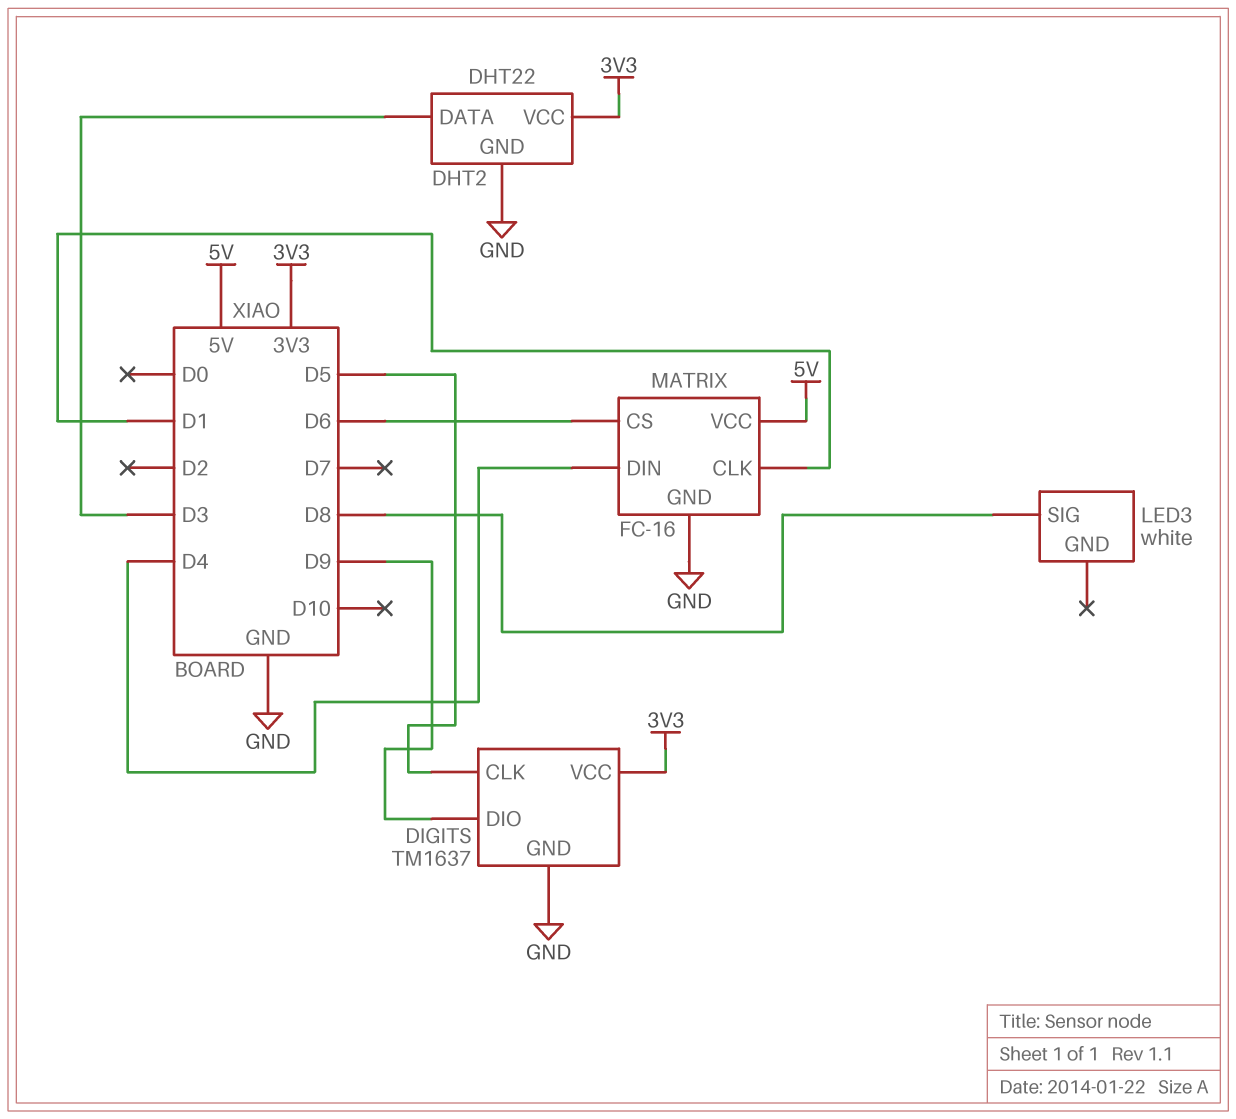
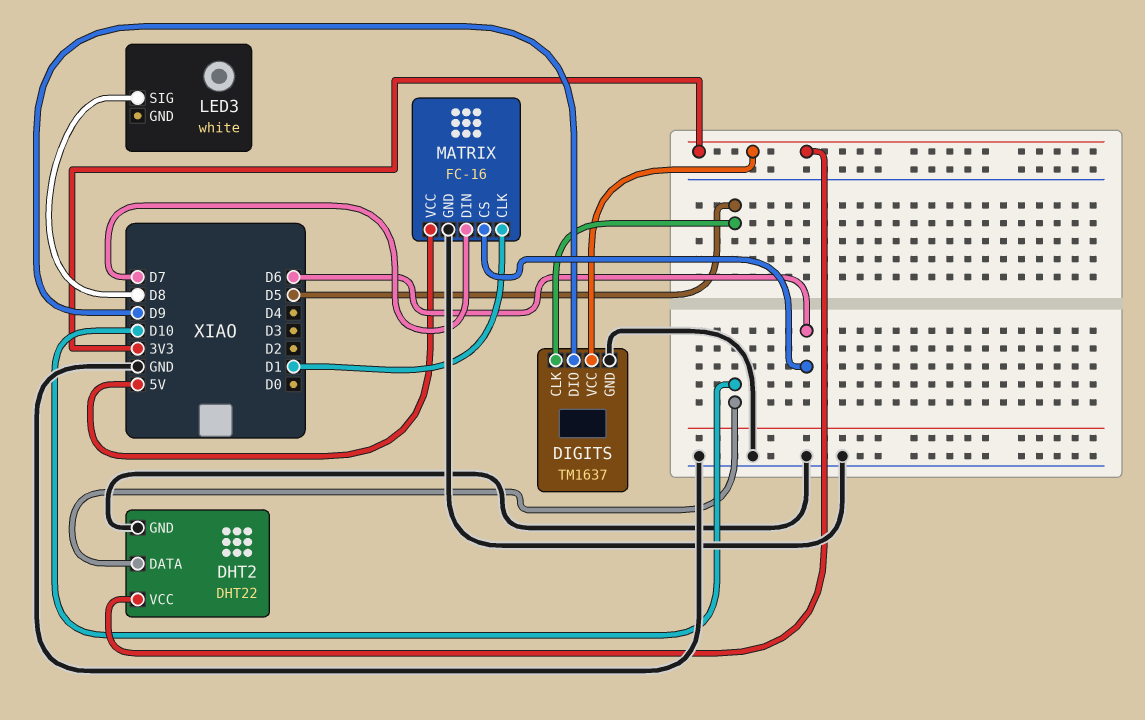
DHT2 pin DATA: D3 -> D10
MATRIX pin DIN: D4 -> D7

